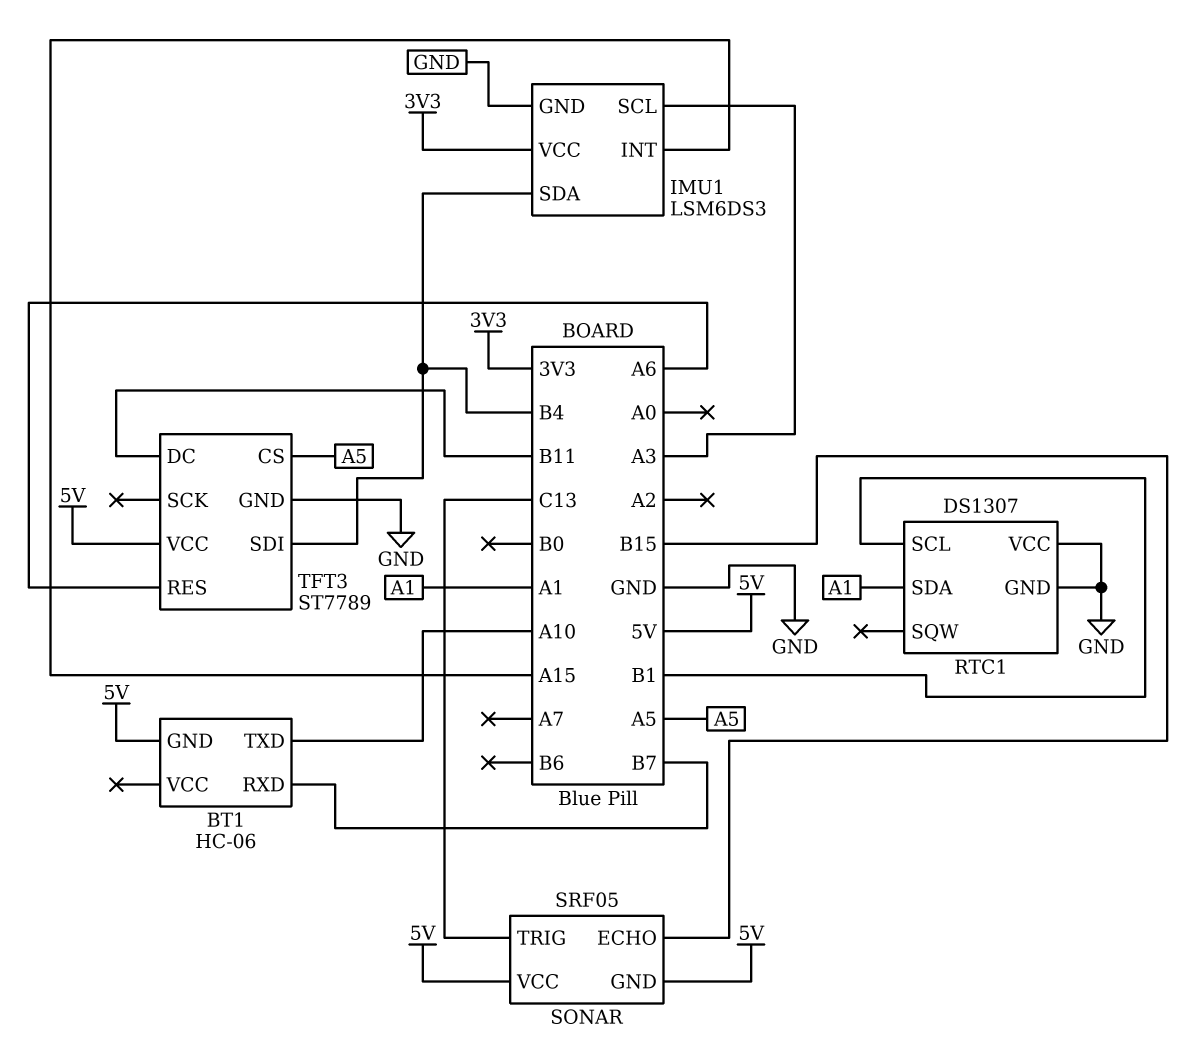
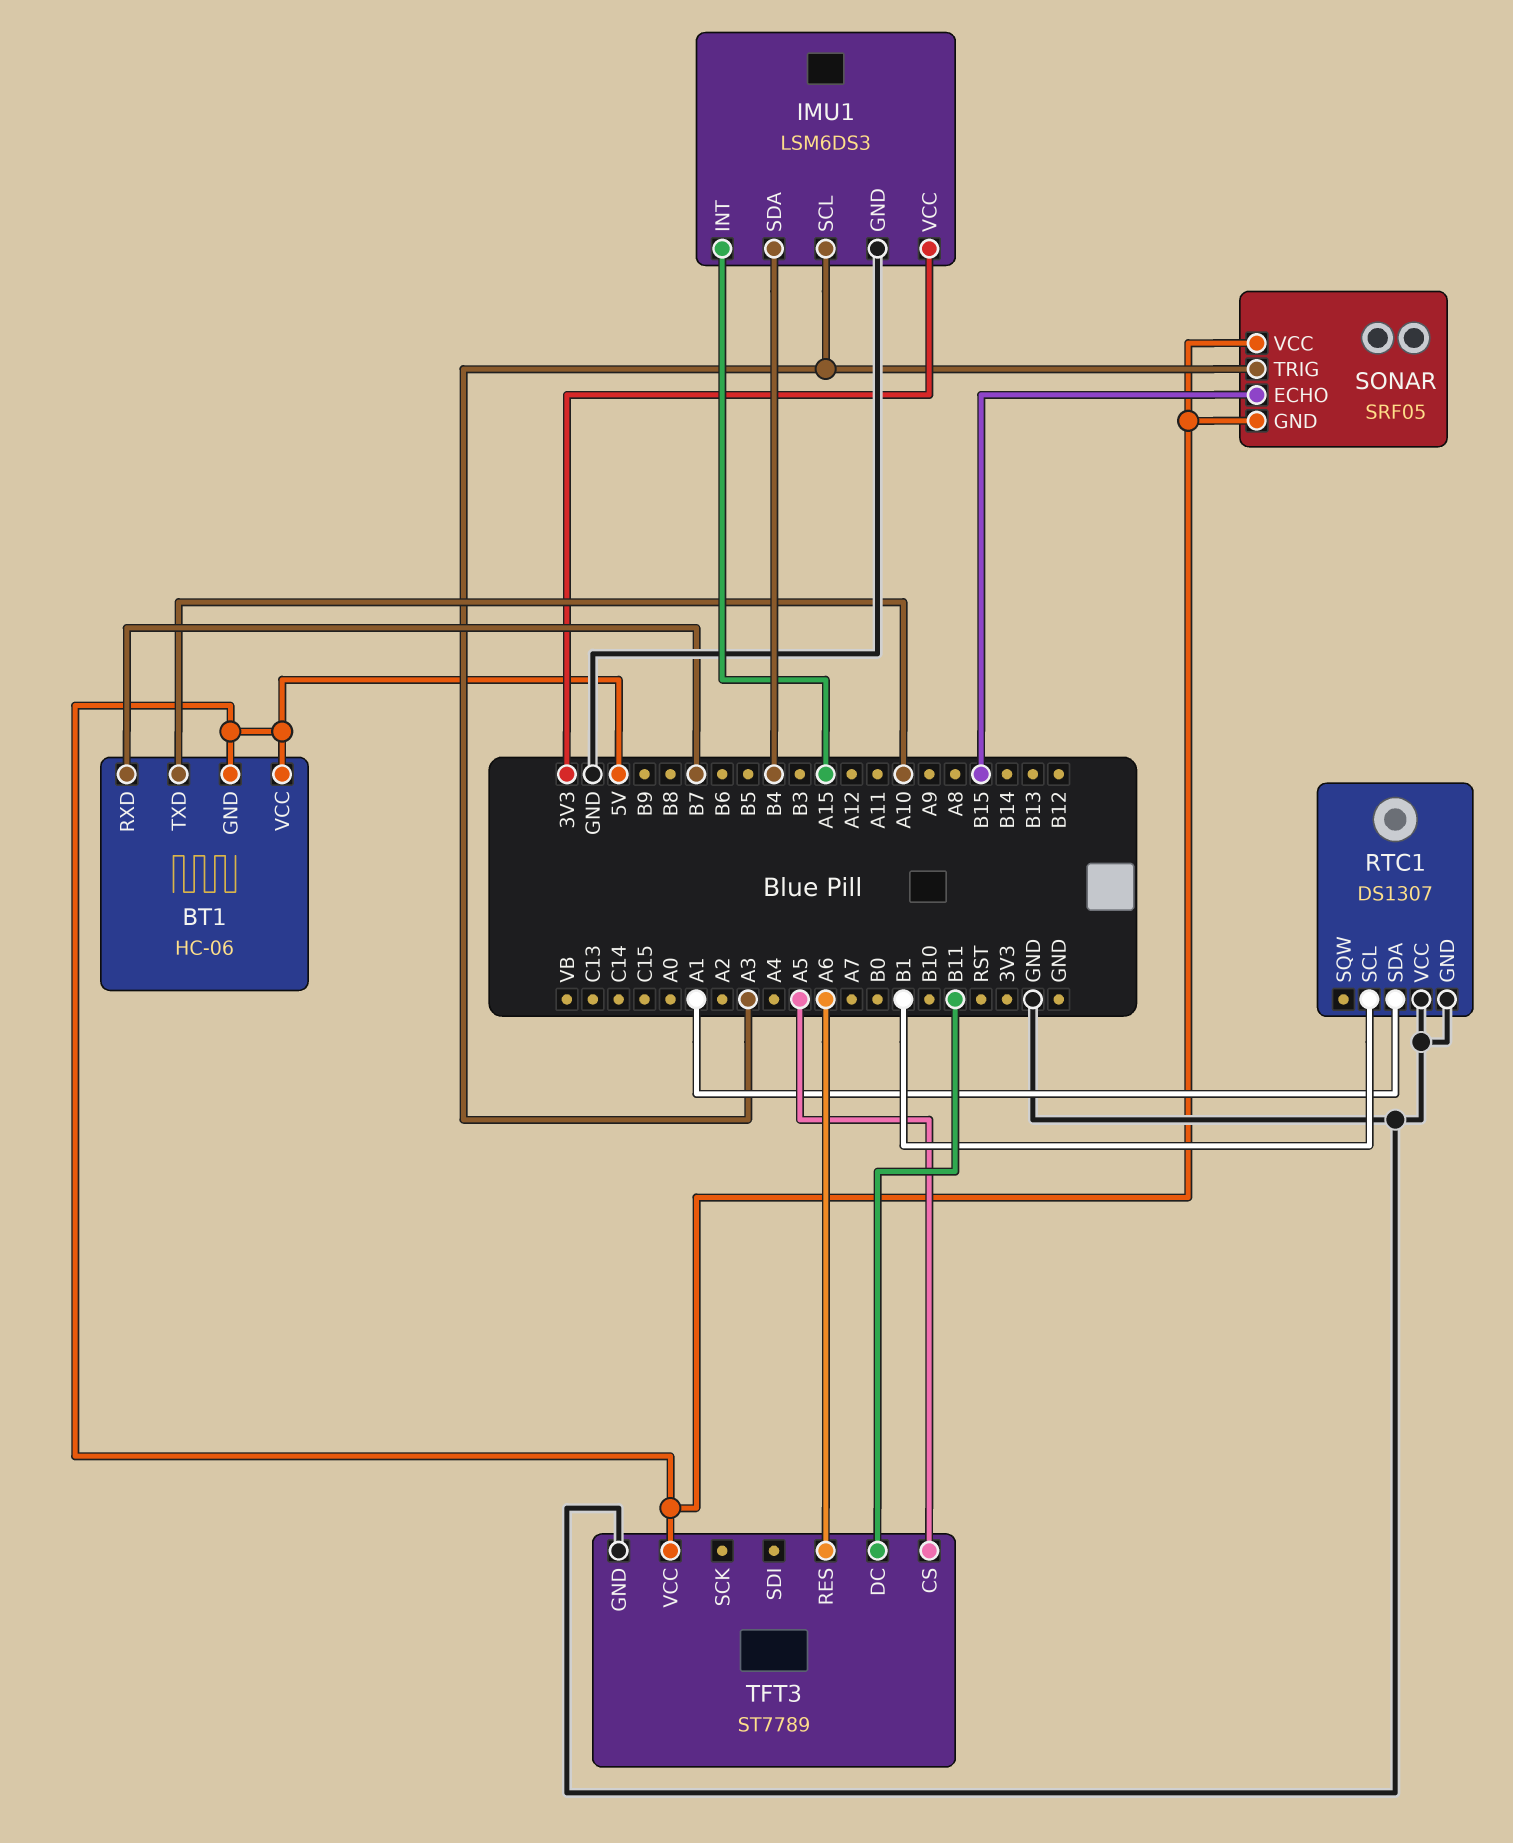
BT1 pin VCC: none -> 5V
SONAR pin TRIG: C13 -> A3
TFT3 pin SDI: B4 -> none

